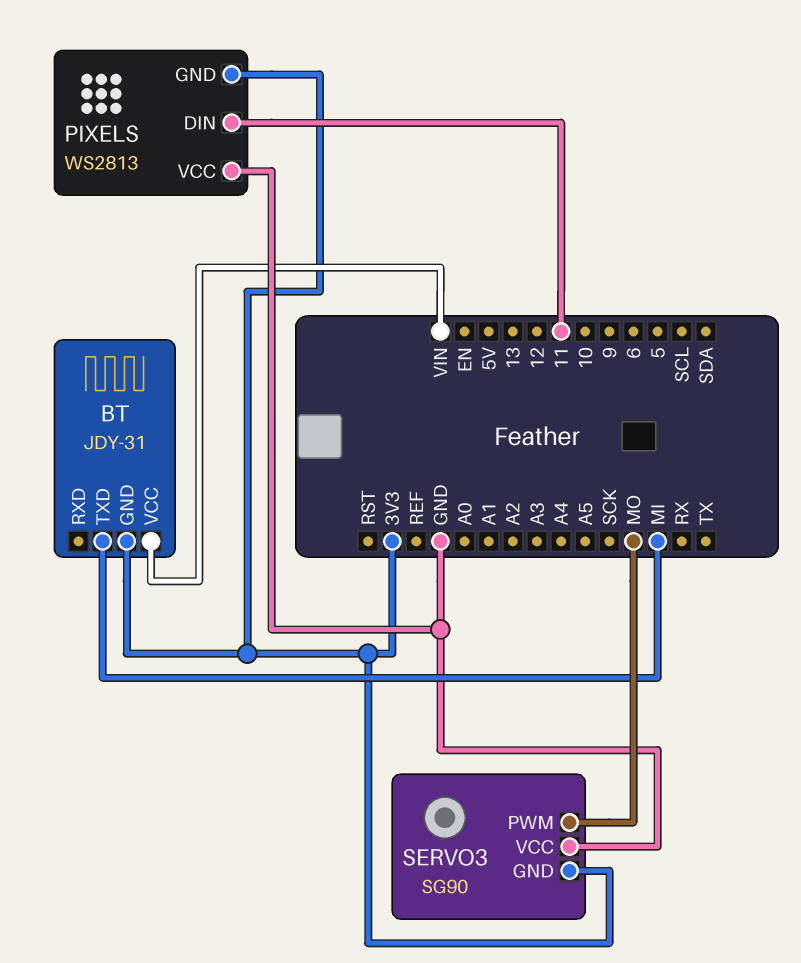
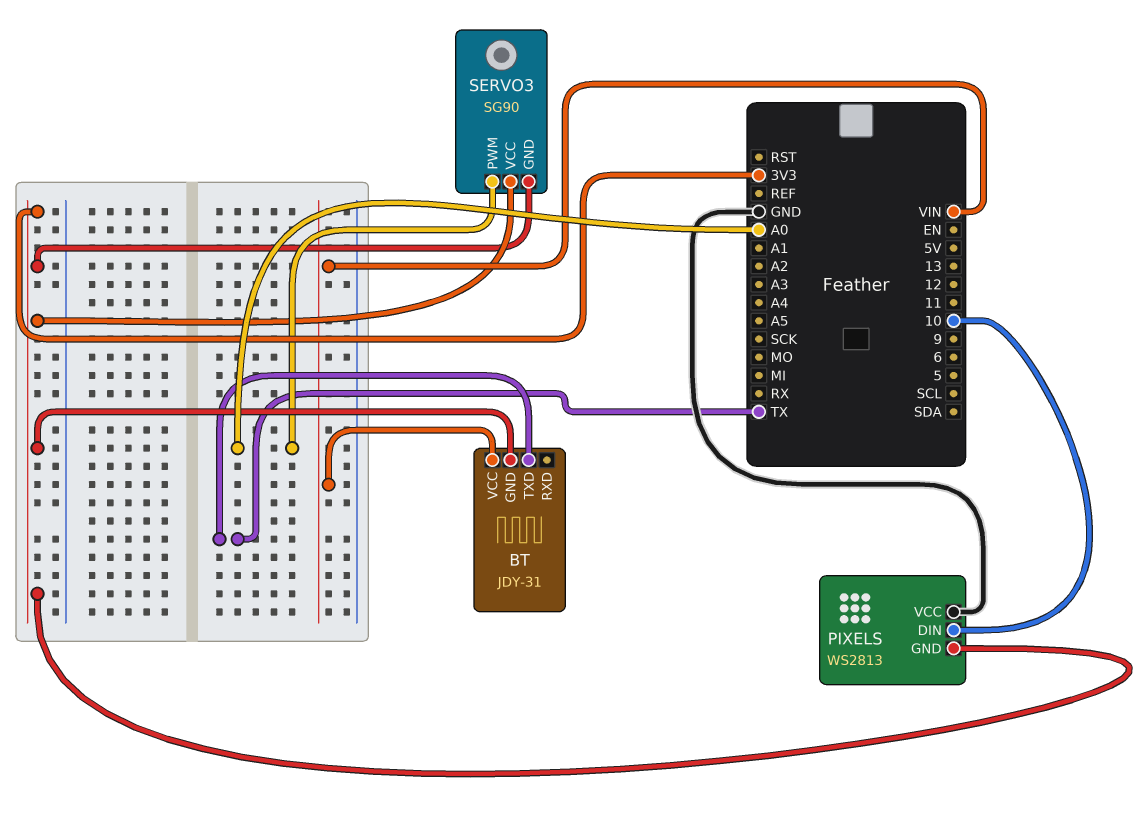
BT pin TXD: MI -> TX
PIXELS pin DIN: 11 -> 10
SERVO3 pin PWM: MO -> A0
SERVO3 pin VCC: GND -> 3V3

